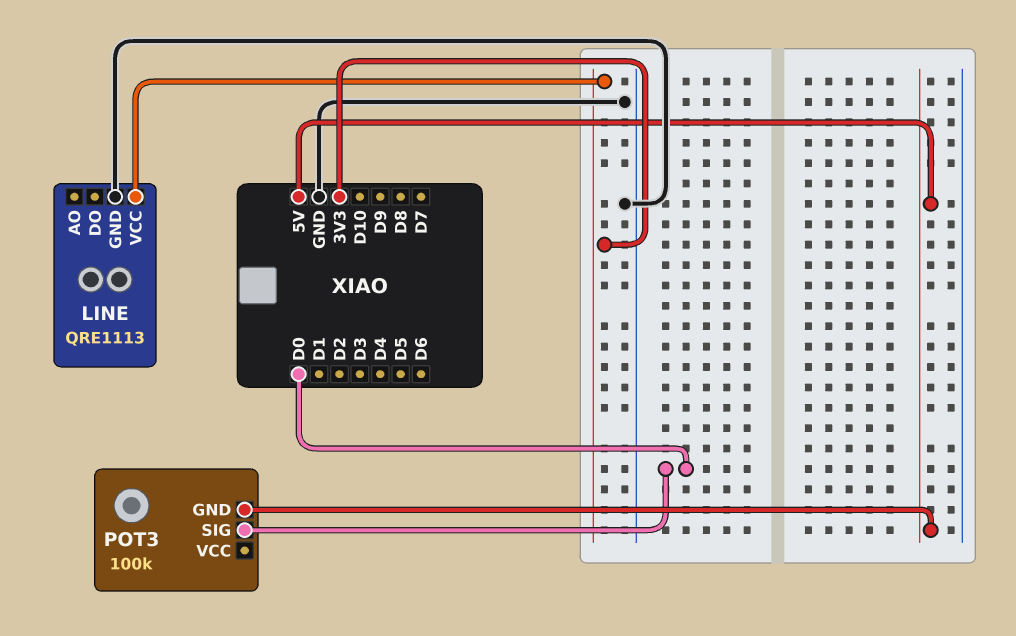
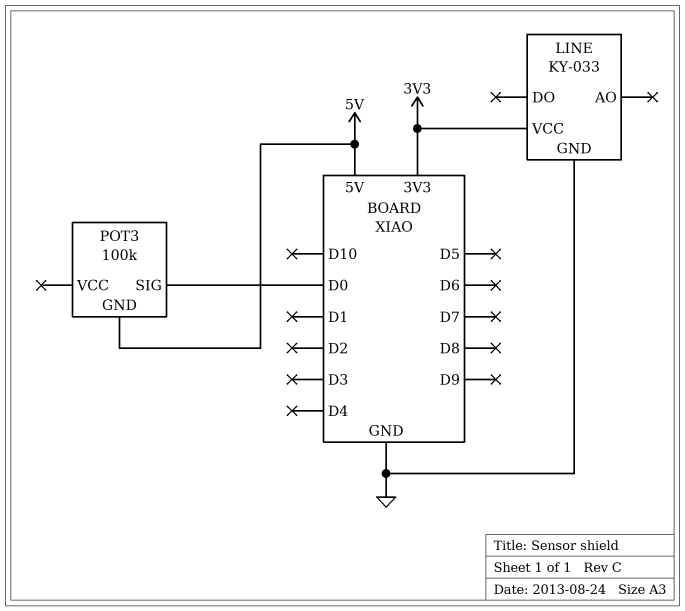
LINE: QRE1113 -> KY-033

